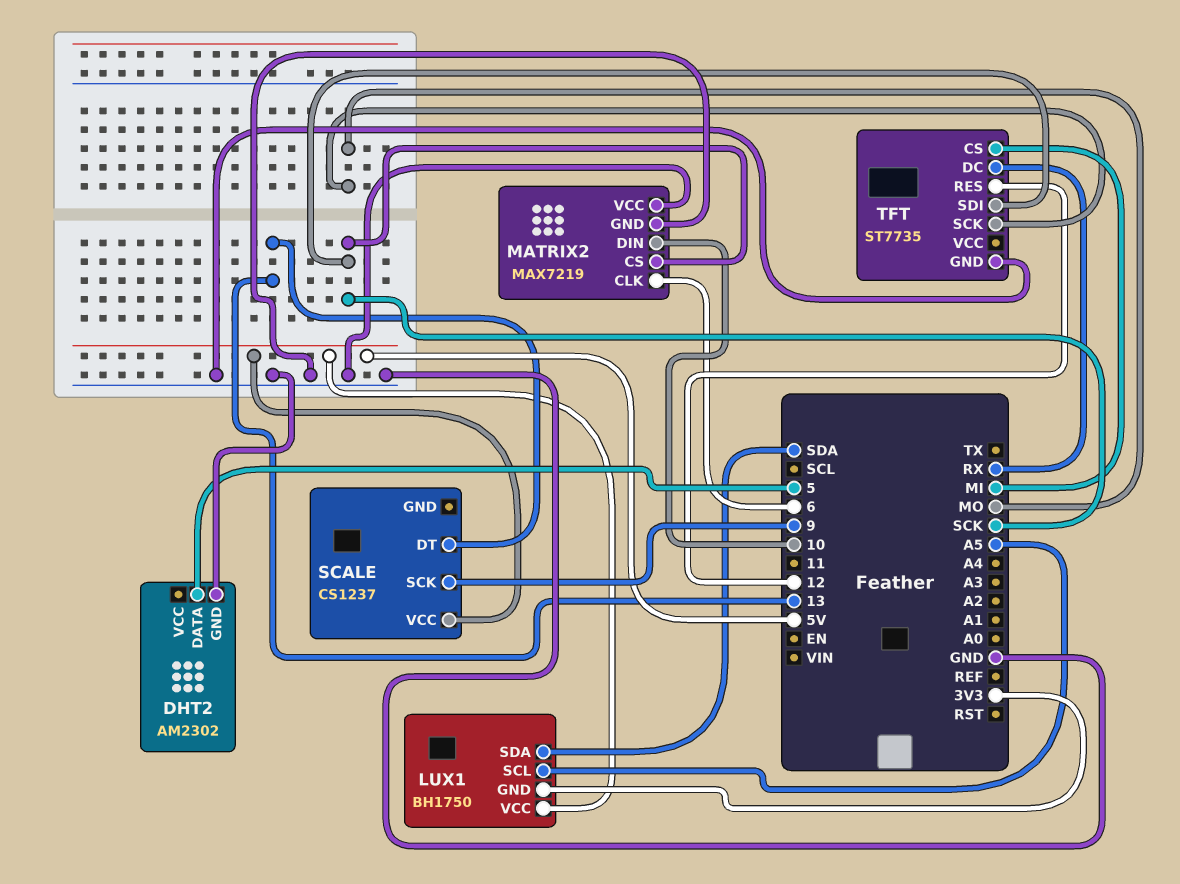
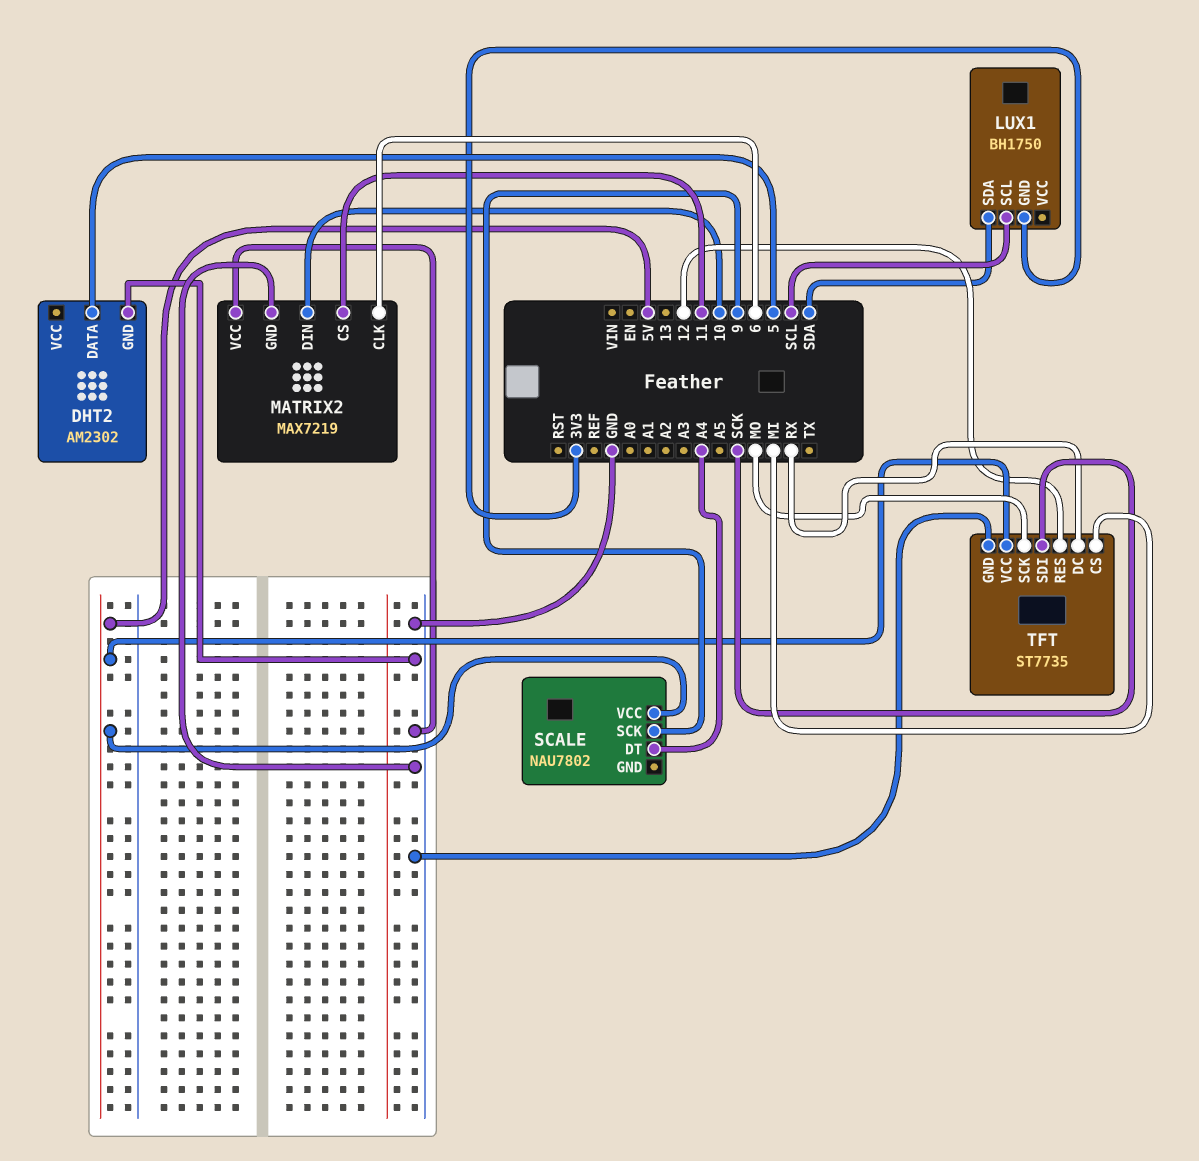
LUX1 pin SCL: A5 -> SCL
LUX1 pin VCC: 5V -> none
MATRIX2 pin CS: SCK -> 11
SCALE: CS1237 -> NAU7802
SCALE pin DT: 13 -> A4
TFT pin VCC: none -> 5V

